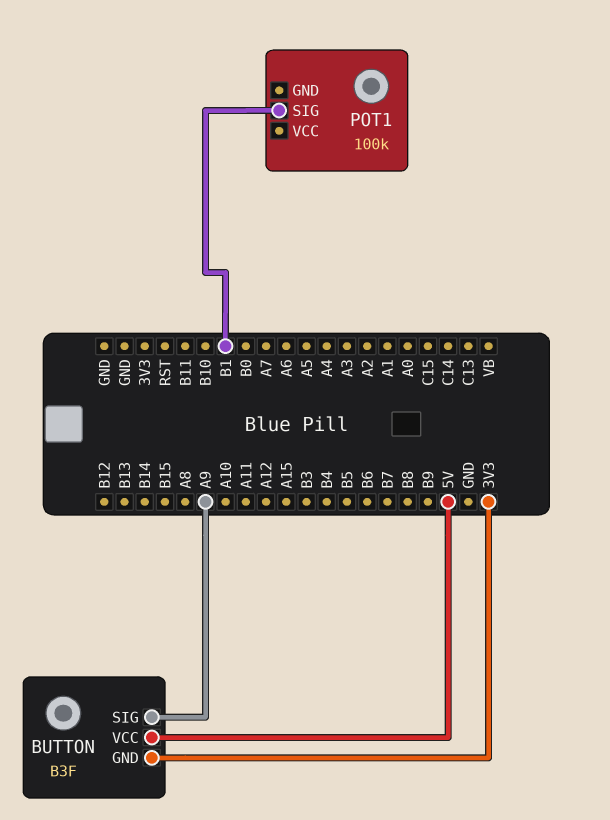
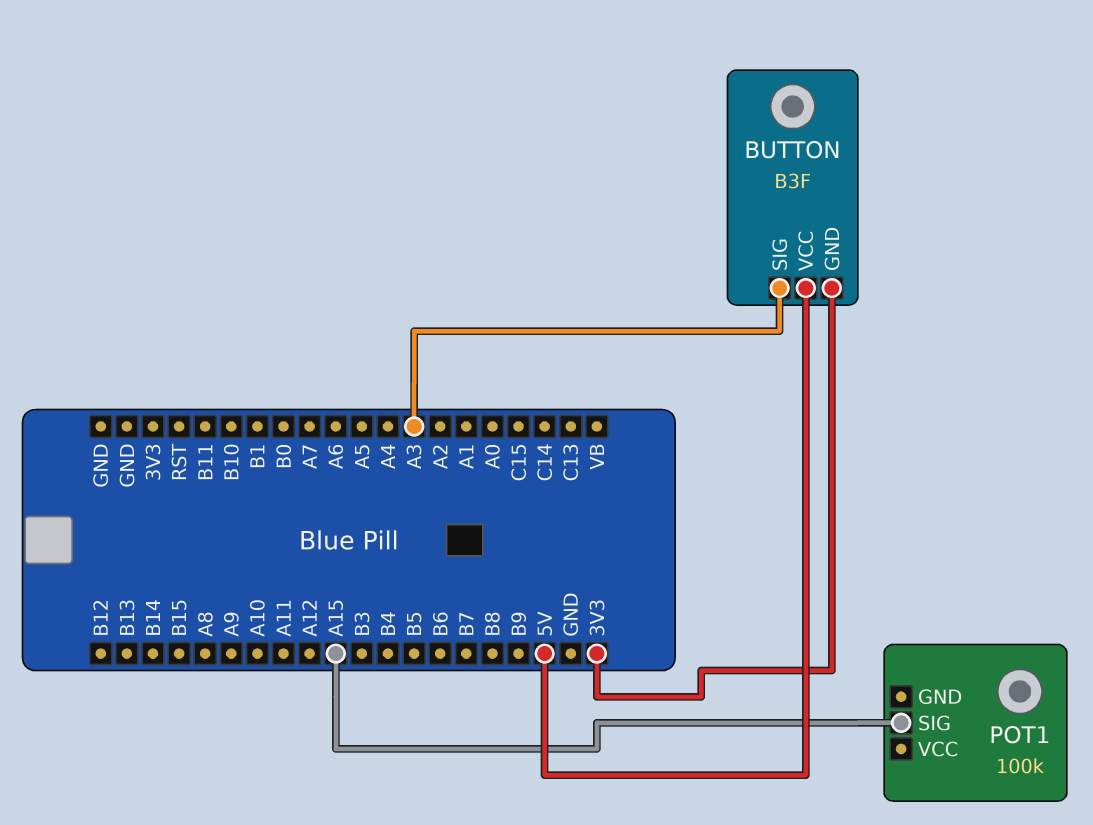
BUTTON pin SIG: A9 -> A3
POT1 pin SIG: B1 -> A15

